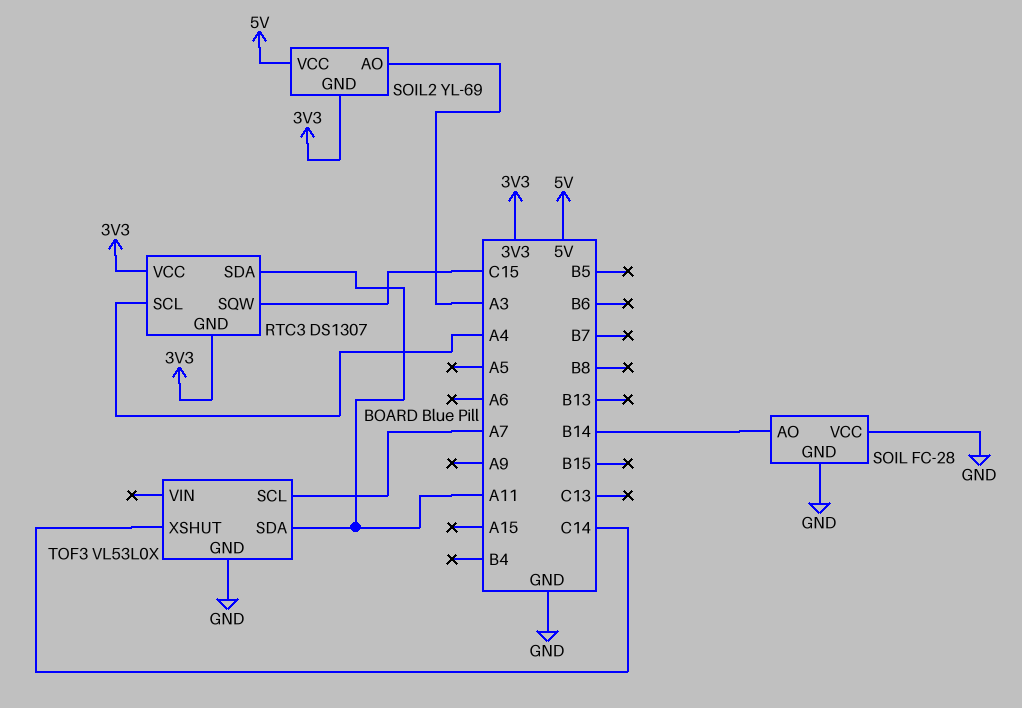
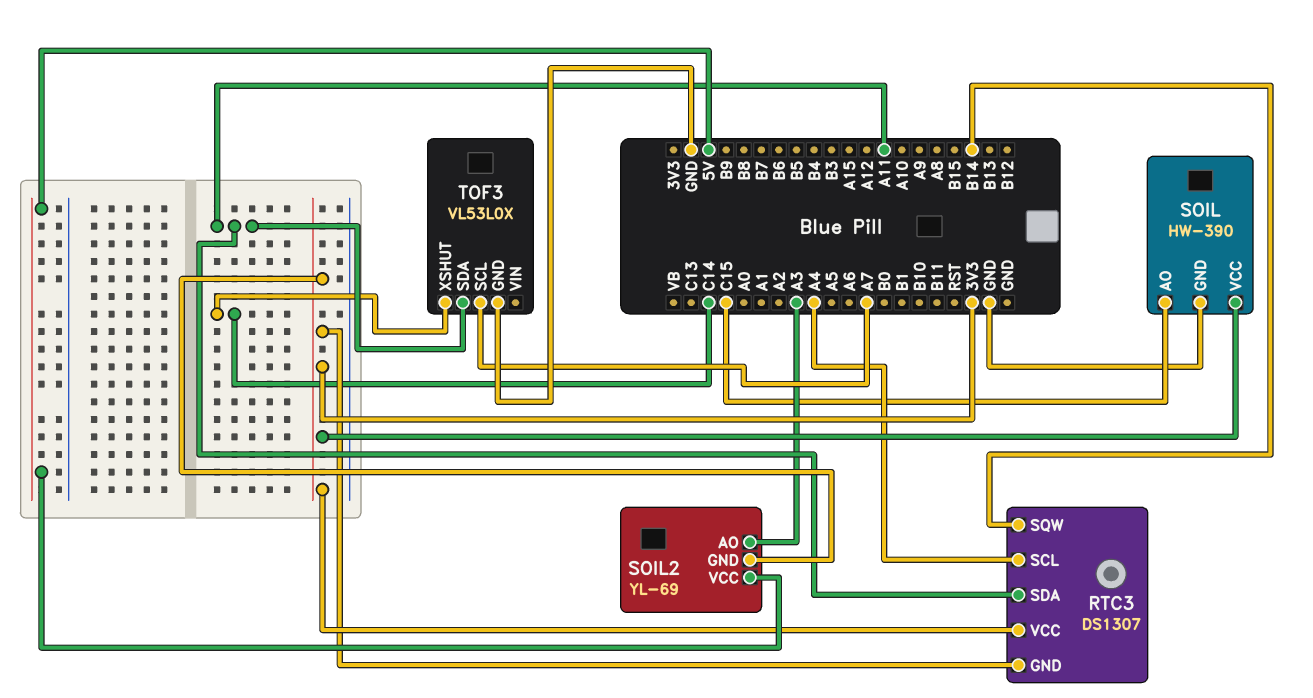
RTC3 pin SQW: C15 -> B14
SOIL: FC-28 -> HW-390
SOIL pin AO: B14 -> C15
SOIL pin VCC: GND -> 3V3

